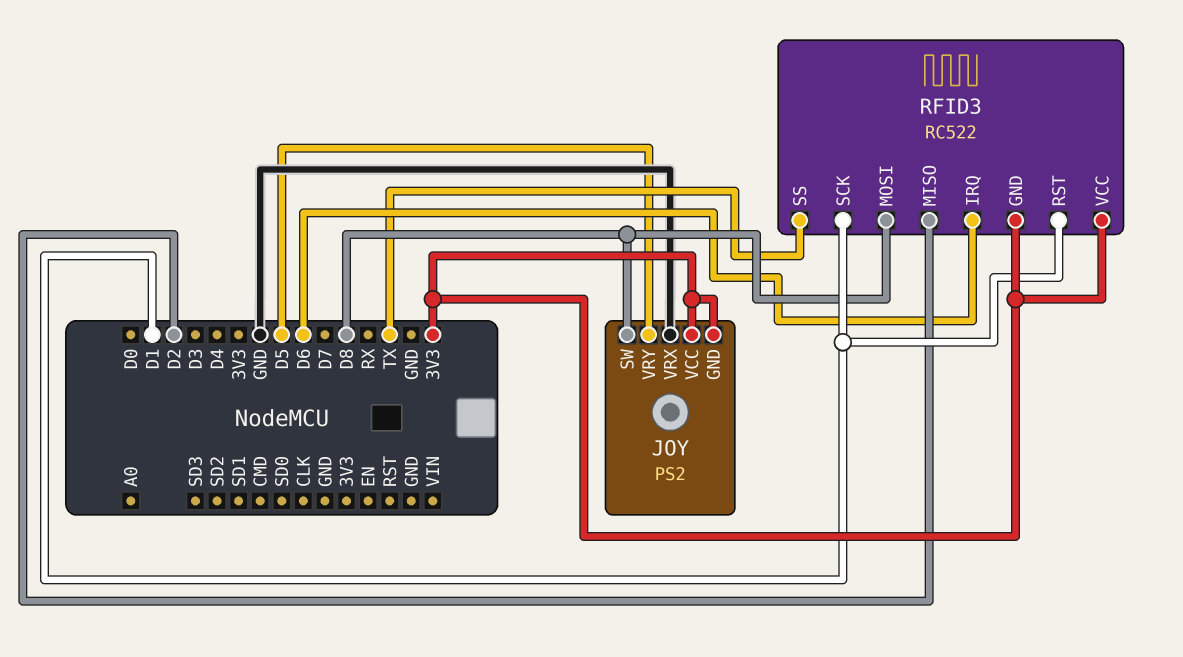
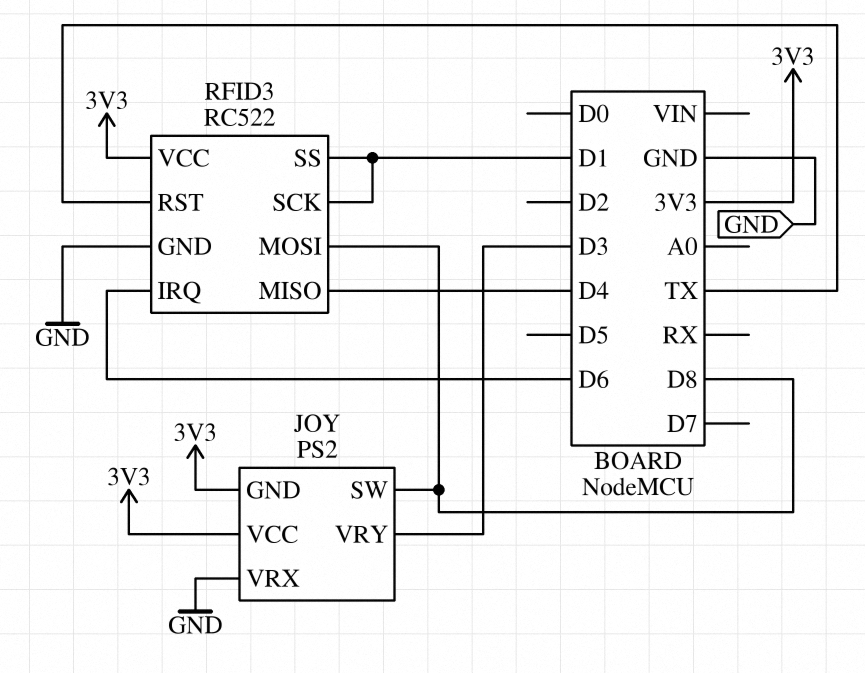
JOY pin VRY: D5 -> D3
RFID3 pin GND: 3V3 -> GND
RFID3 pin MISO: D2 -> D4
RFID3 pin RST: D1 -> TX
RFID3 pin SS: TX -> D1

